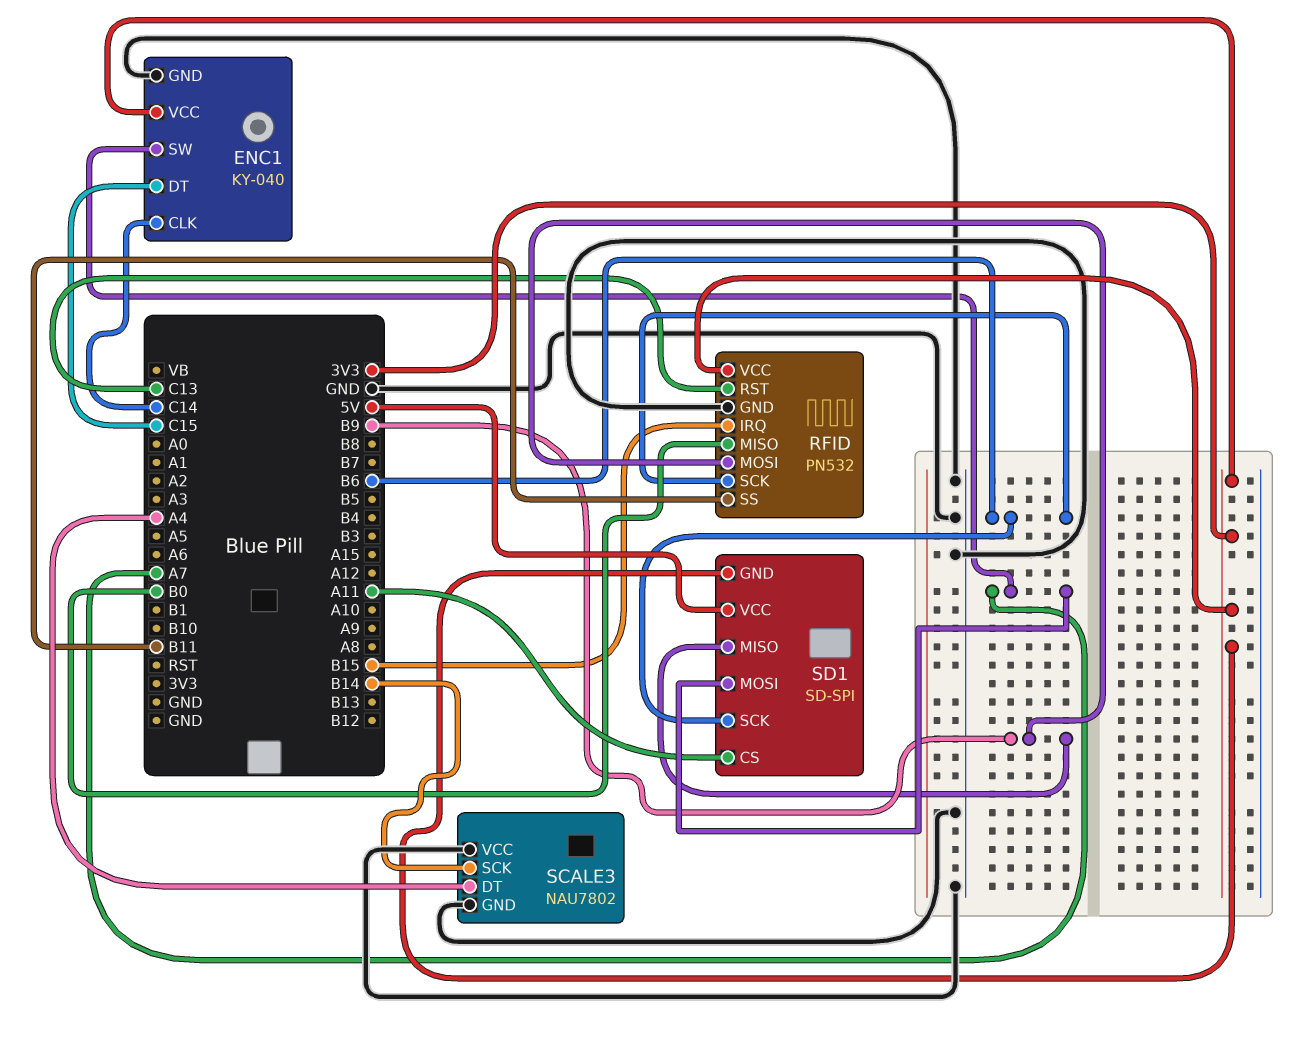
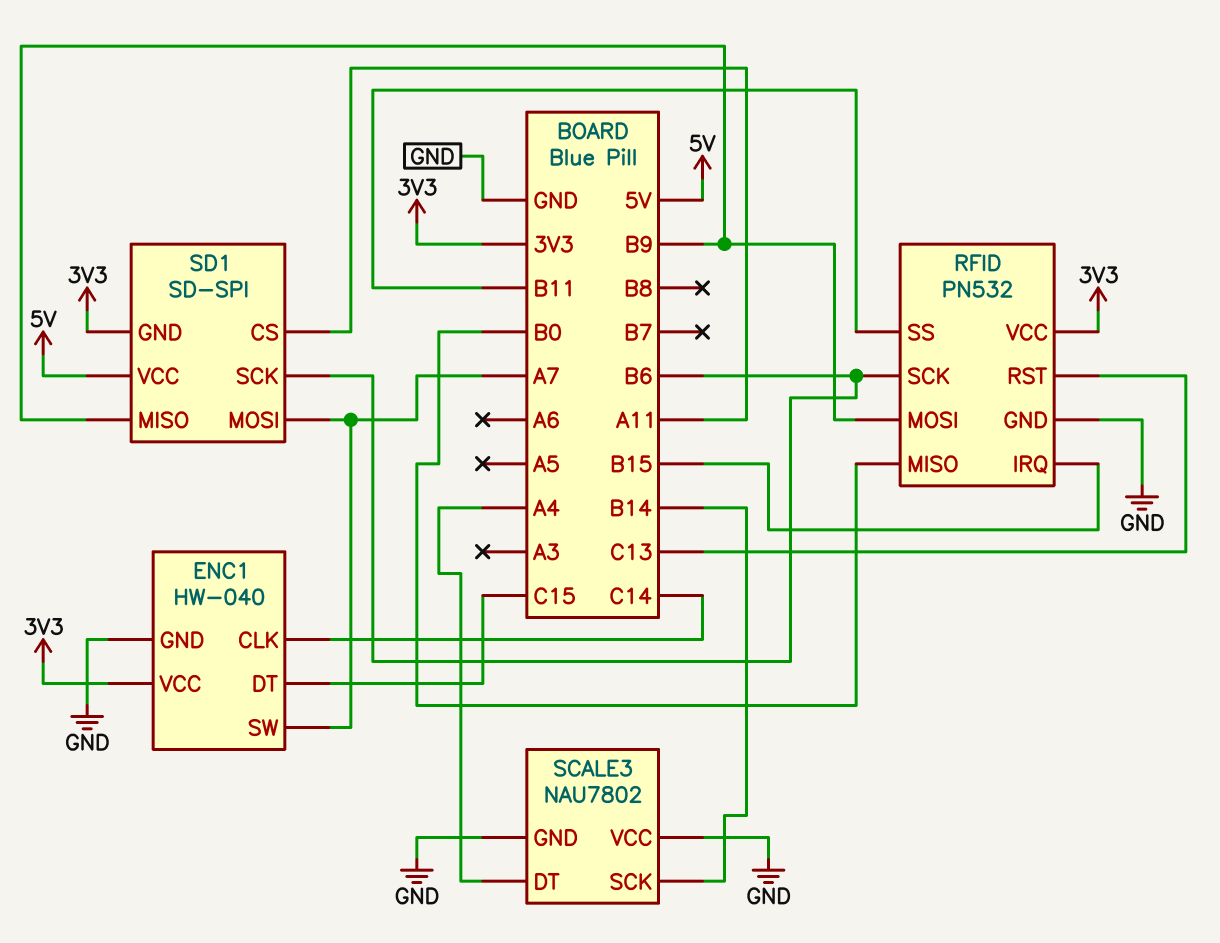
ENC1: KY-040 -> HW-040

